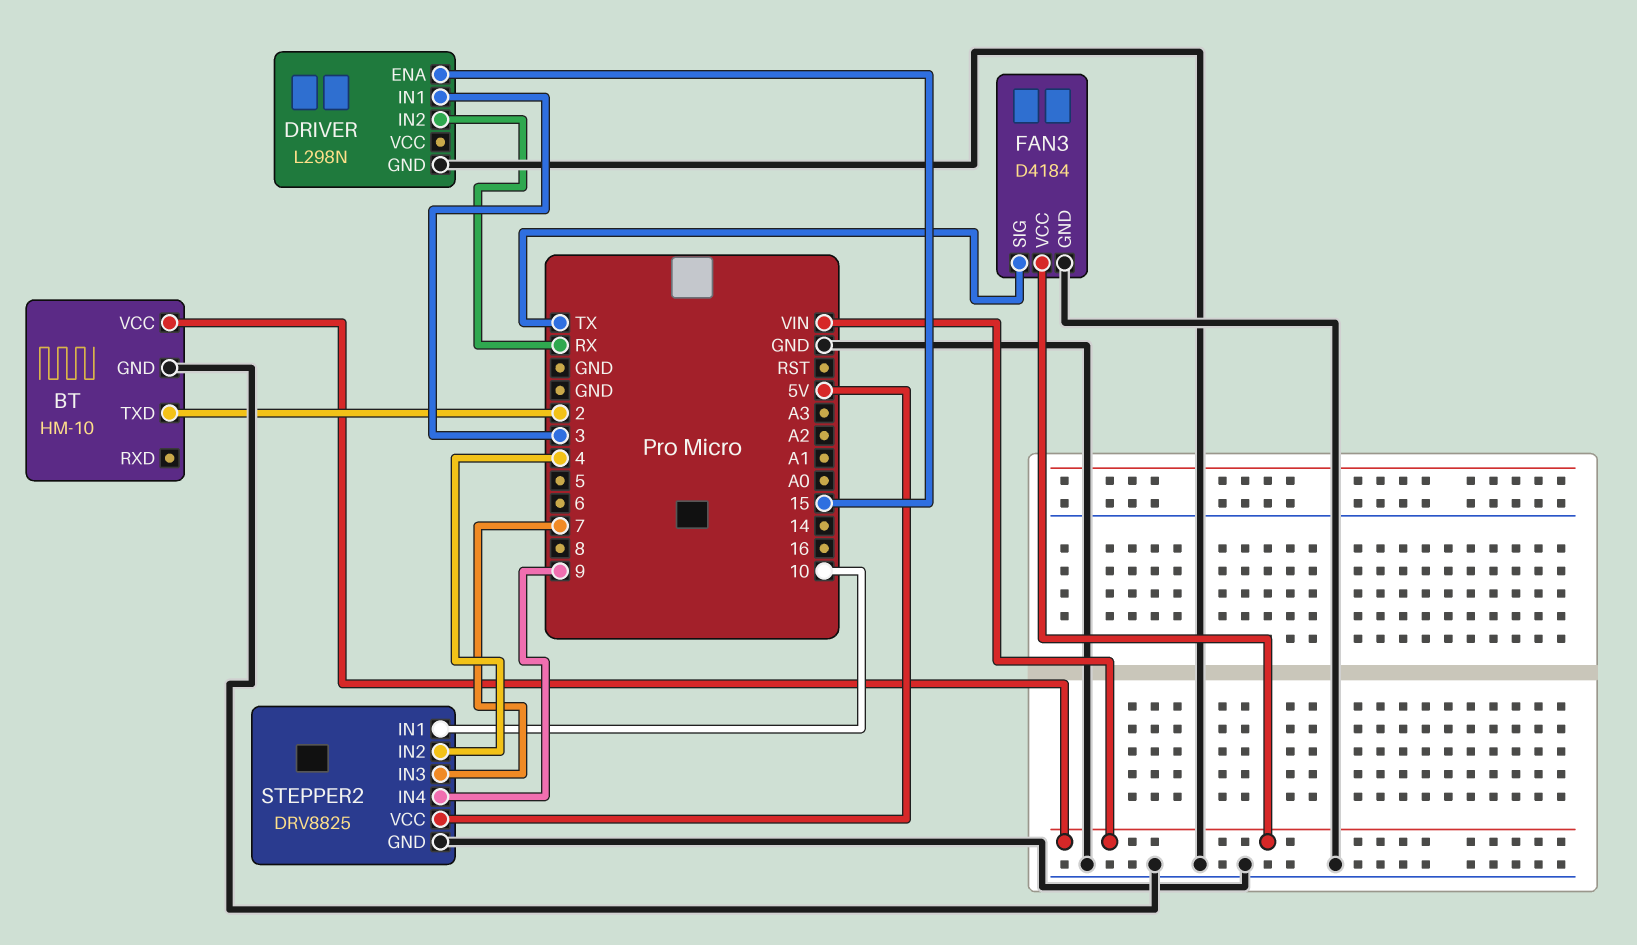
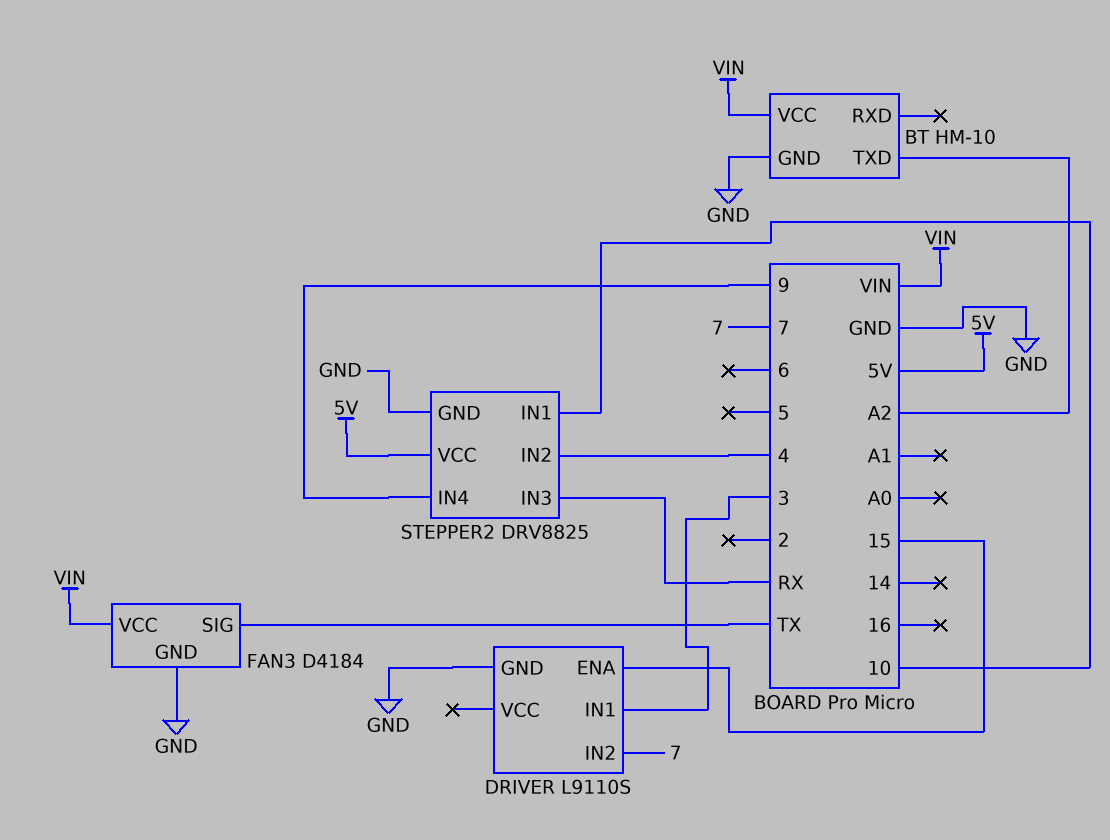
BT pin TXD: 2 -> A2
DRIVER: L298N -> L9110S
DRIVER pin IN2: RX -> 7
STEPPER2 pin IN3: 7 -> RX

